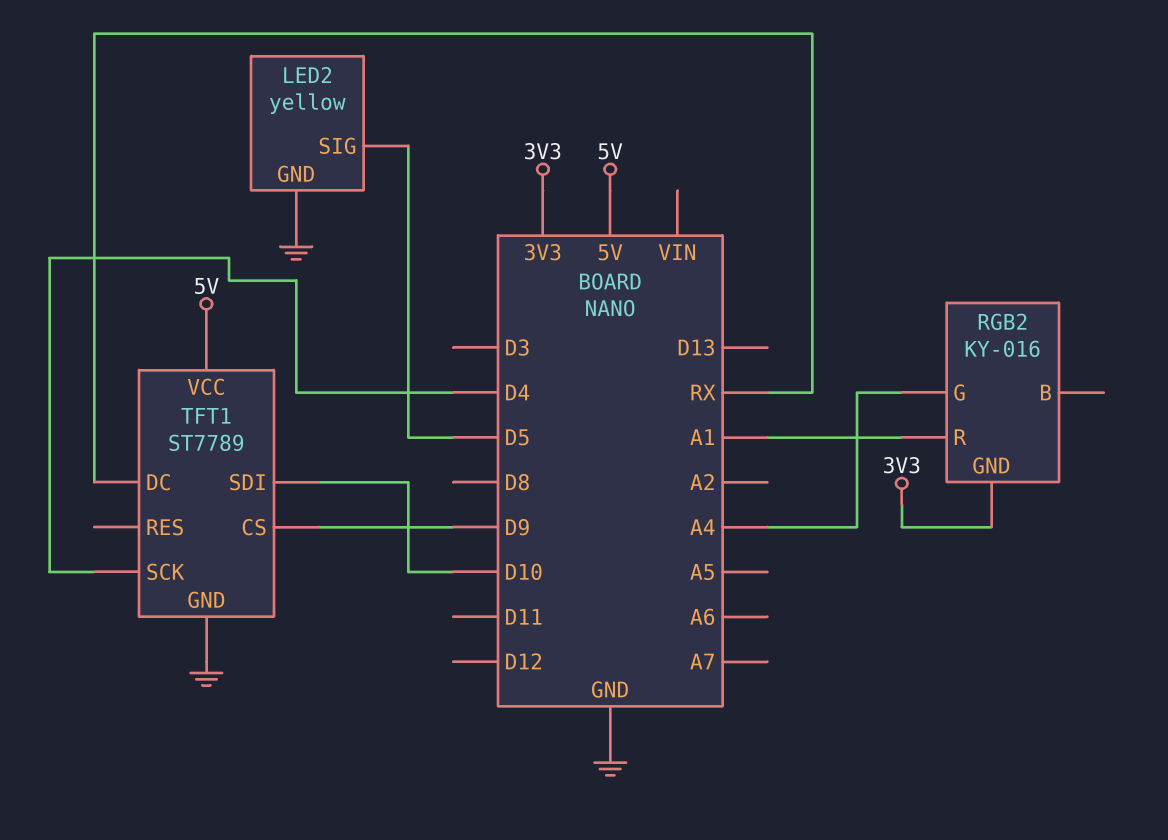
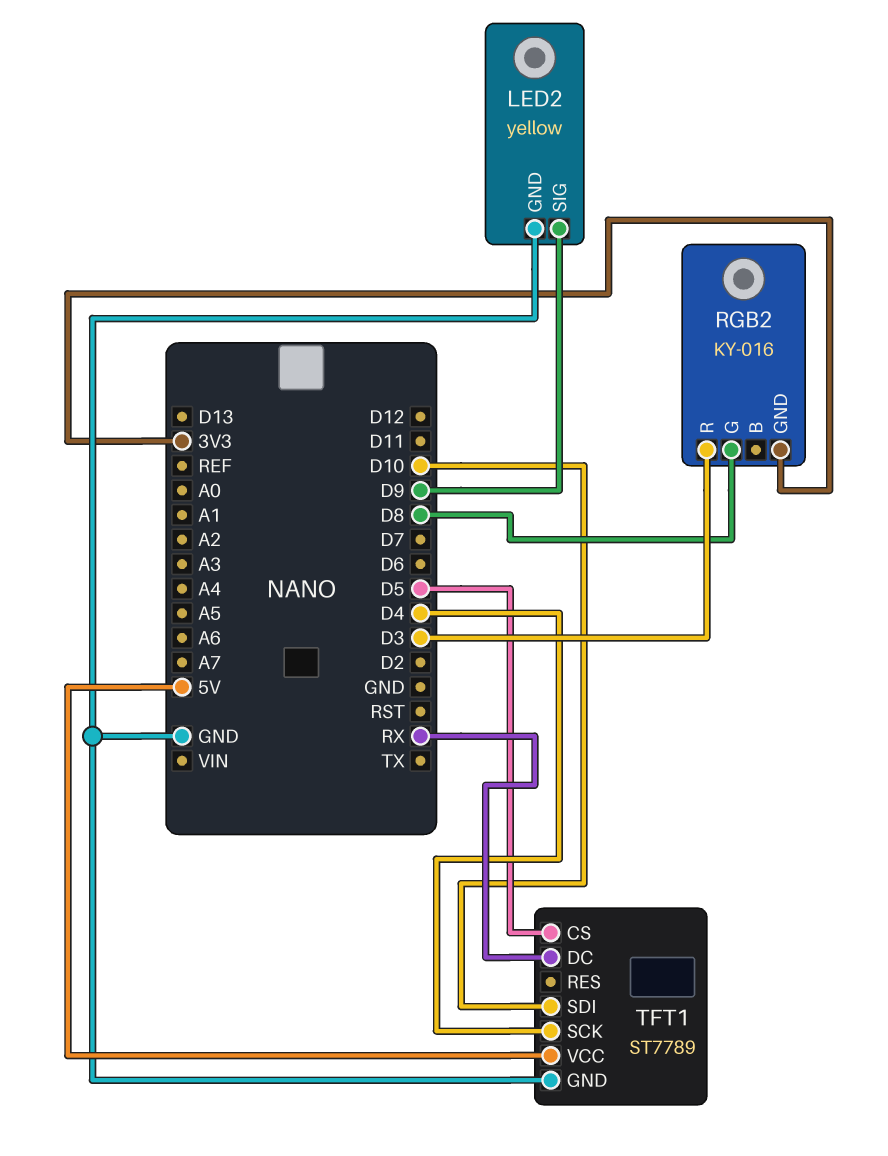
LED2 pin SIG: D5 -> D9
RGB2 pin G: A4 -> D8
RGB2 pin R: A1 -> D3
TFT1 pin CS: D9 -> D5

